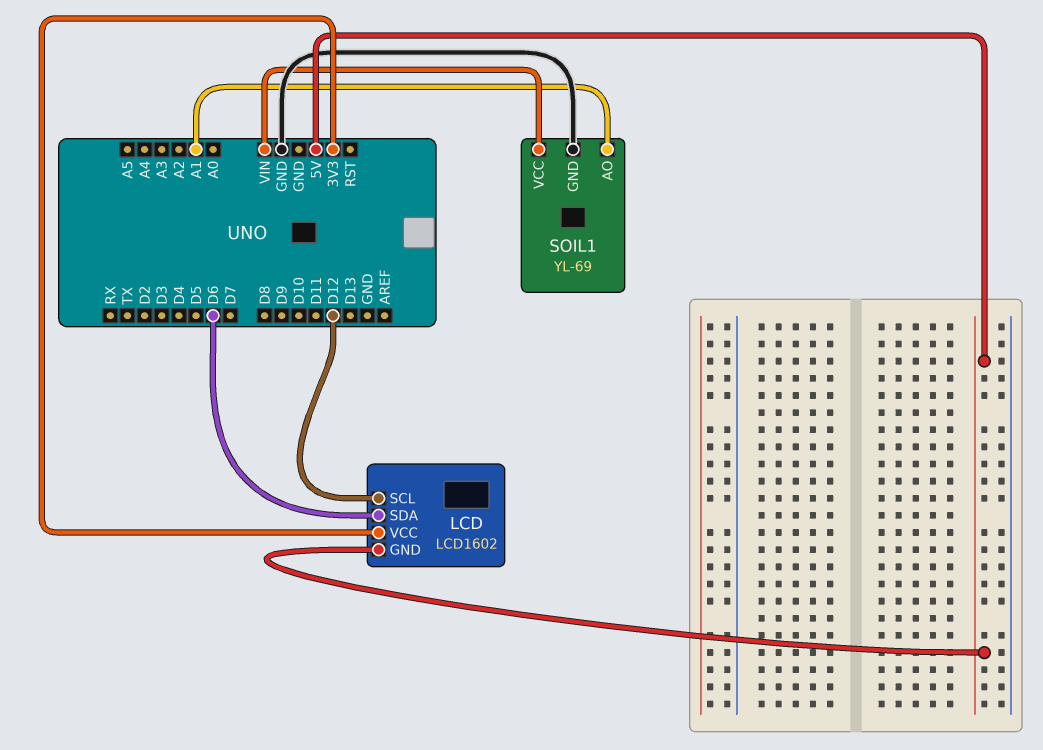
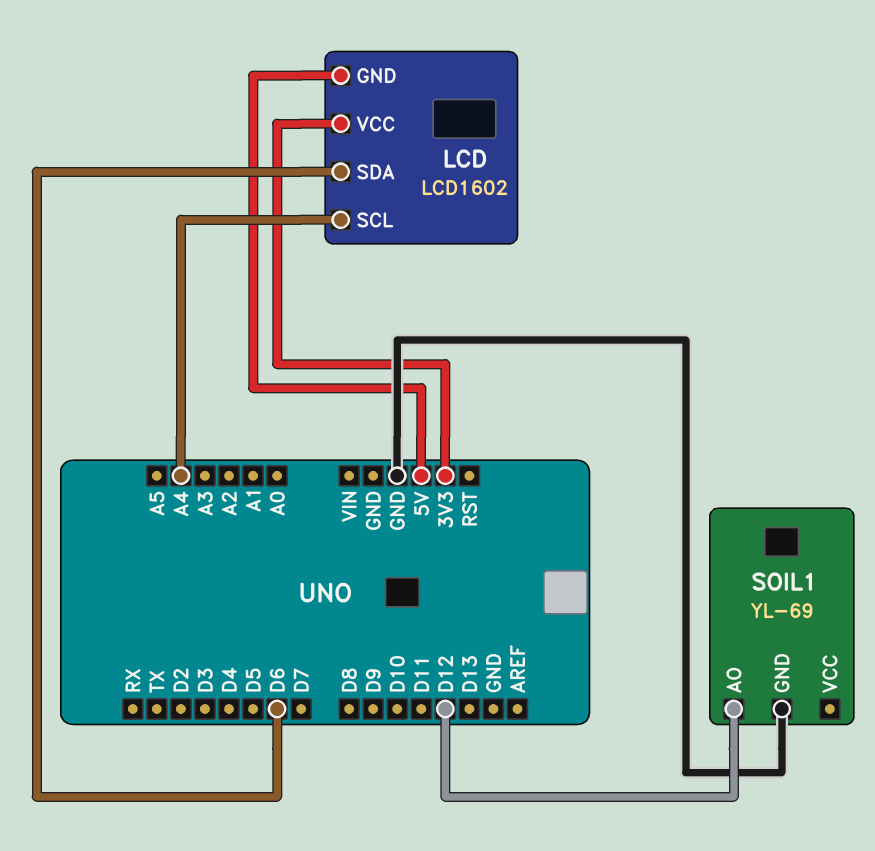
LCD pin SCL: D12 -> A4
SOIL1 pin AO: A1 -> D12
SOIL1 pin VCC: VIN -> none

